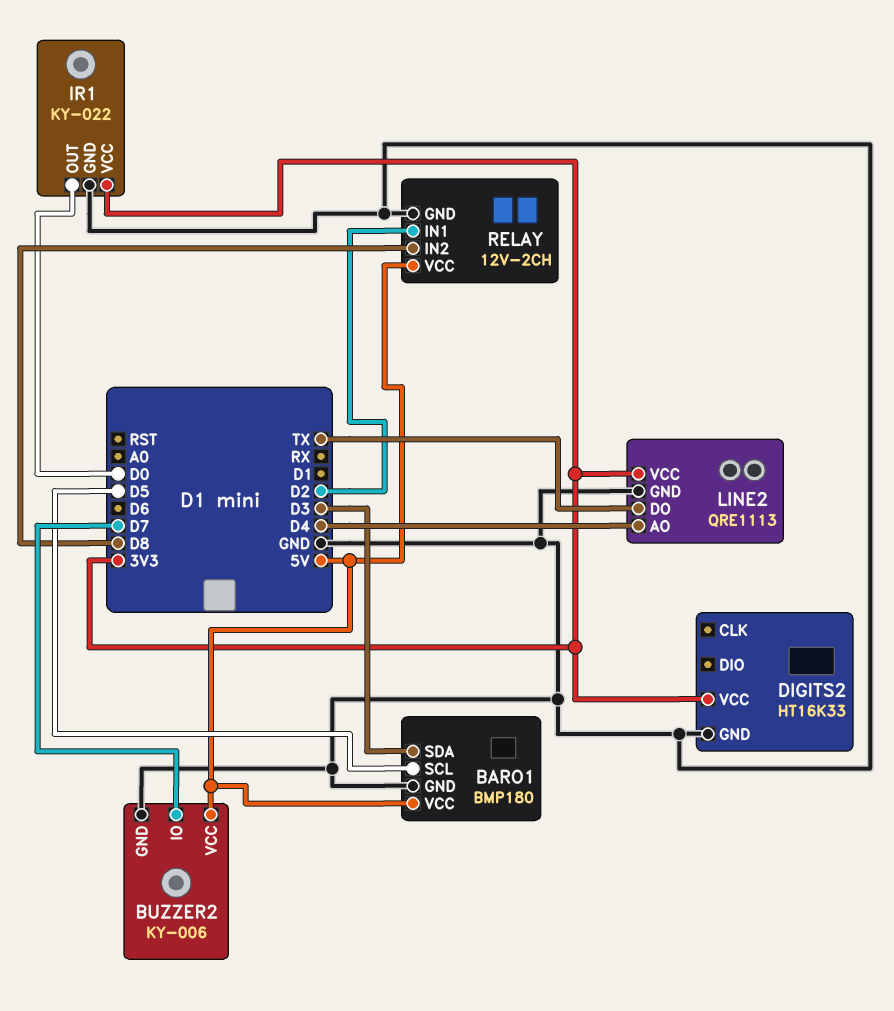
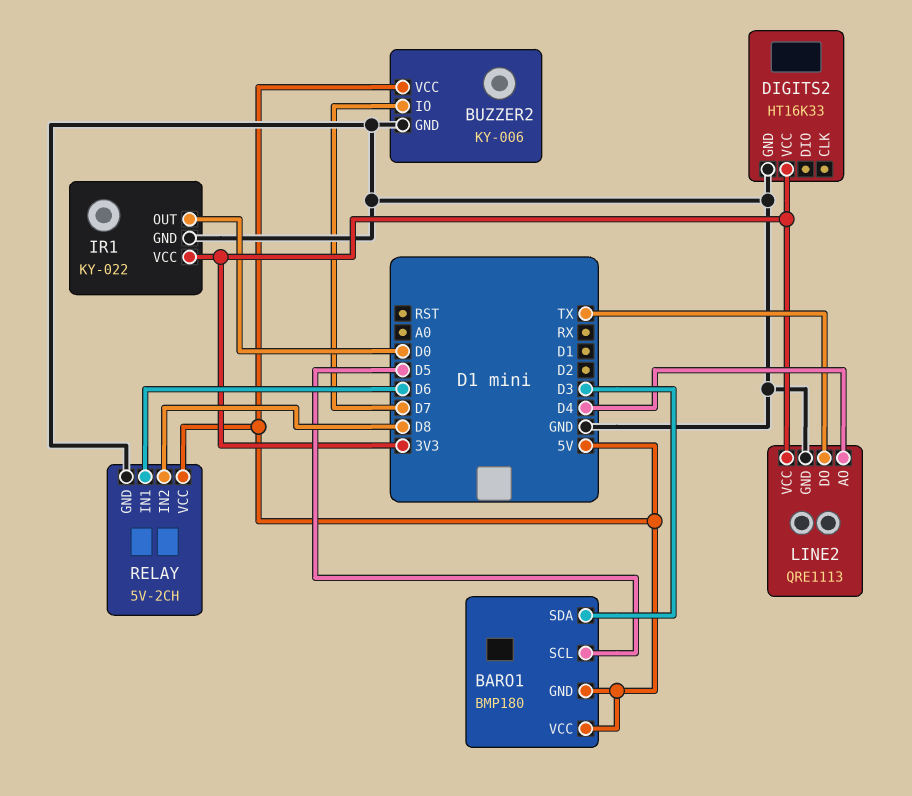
BARO1 pin GND: GND -> 5V
RELAY: 12V-2CH -> 5V-2CH
RELAY pin IN1: D2 -> D6

